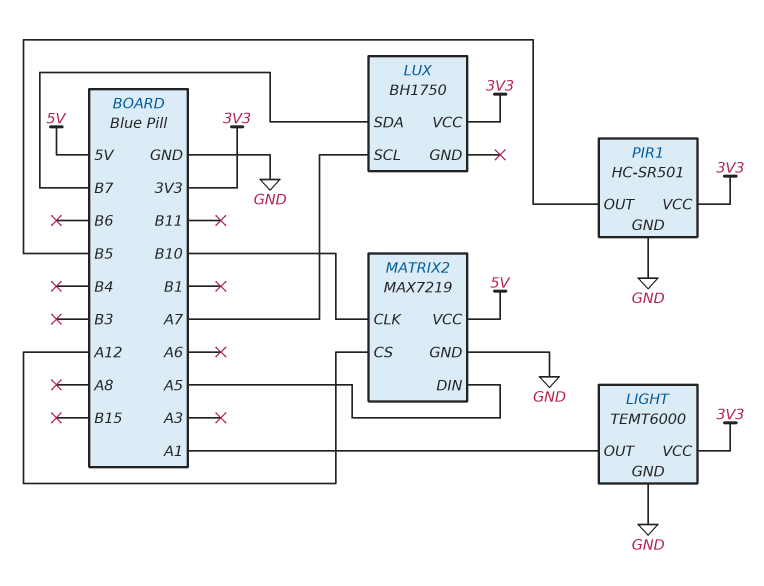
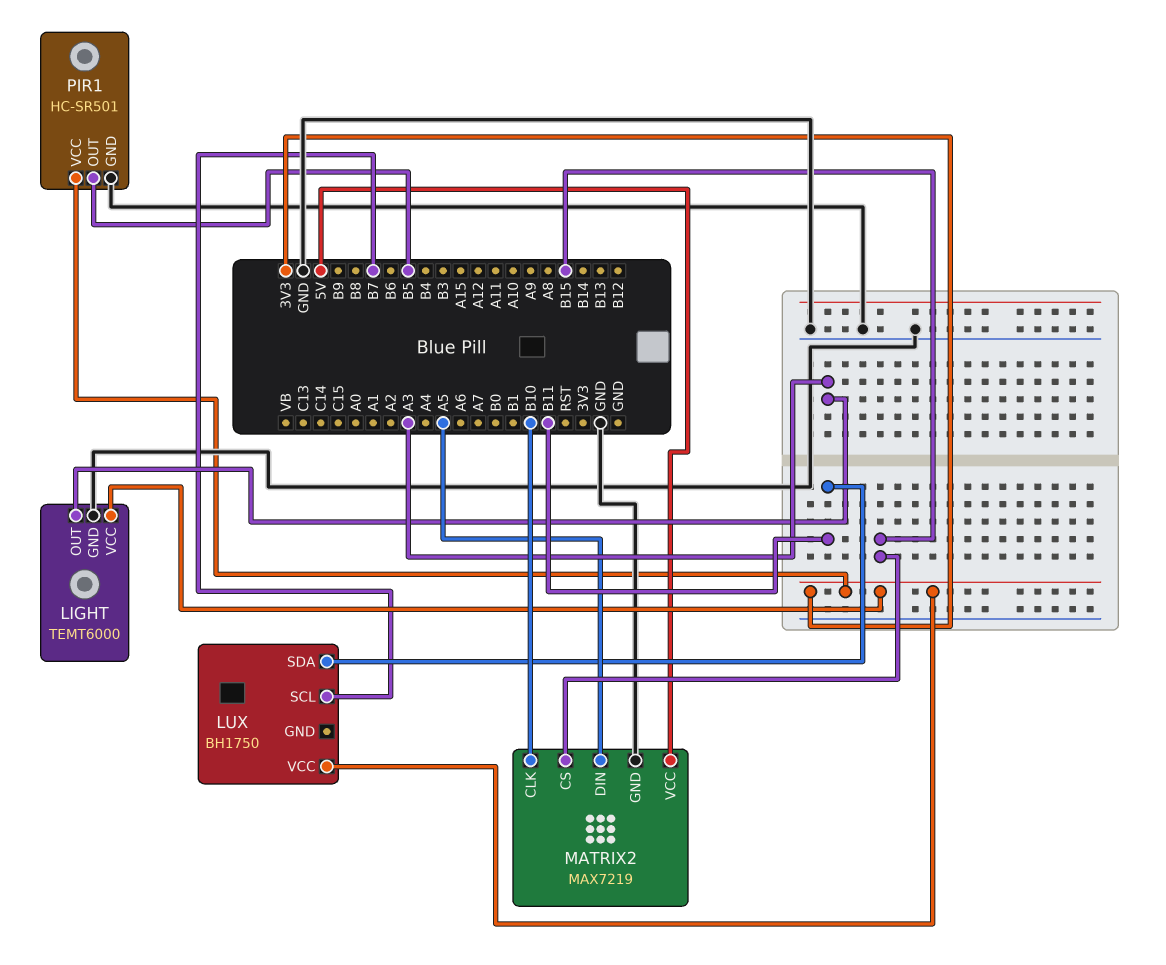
LIGHT pin OUT: A1 -> A3
LUX pin SCL: A7 -> B7
LUX pin SDA: B7 -> B11
MATRIX2 pin CS: A12 -> B15

